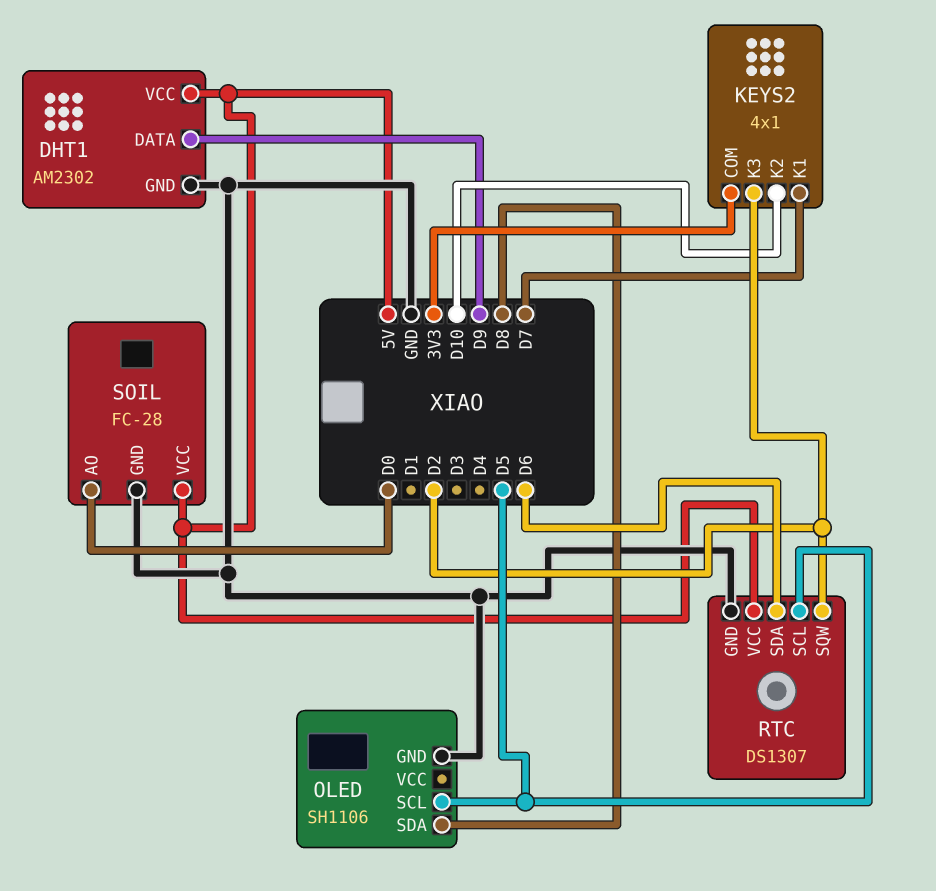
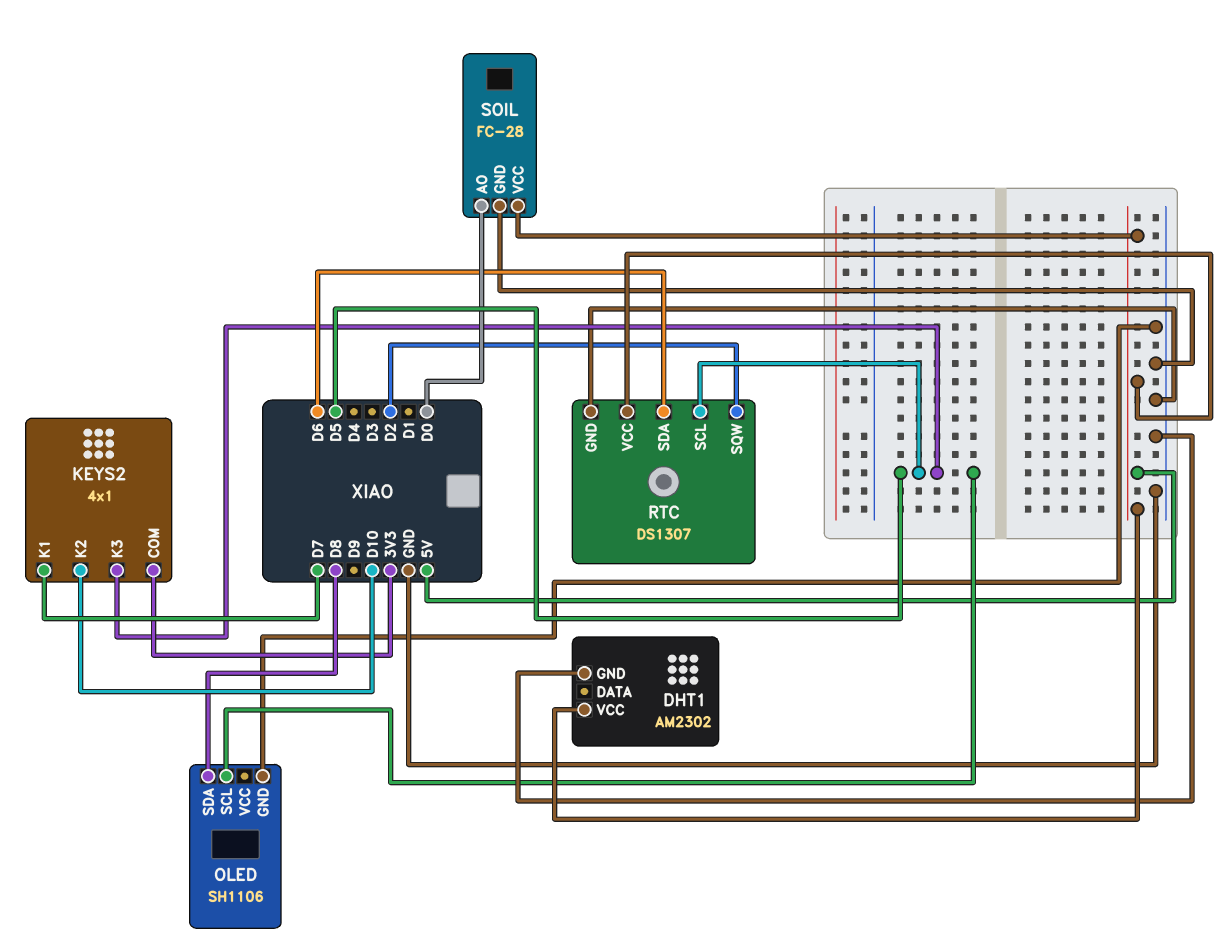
DHT1 pin DATA: D9 -> none
KEYS2 pin K3: D2 -> D5

